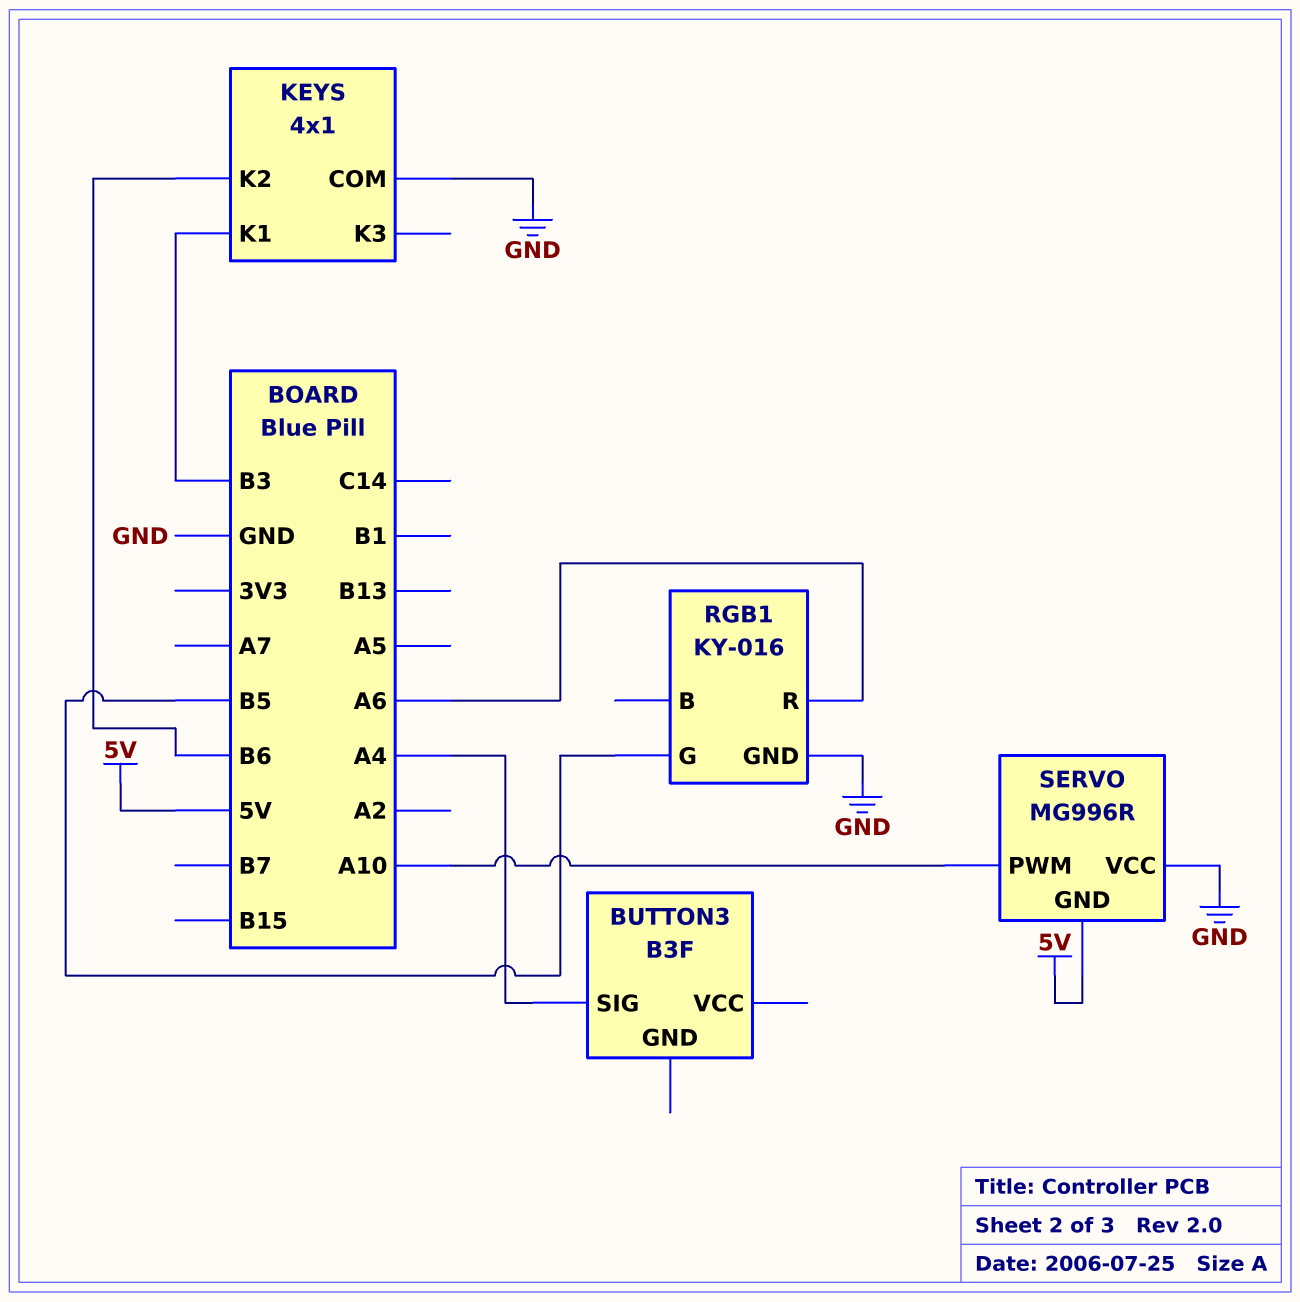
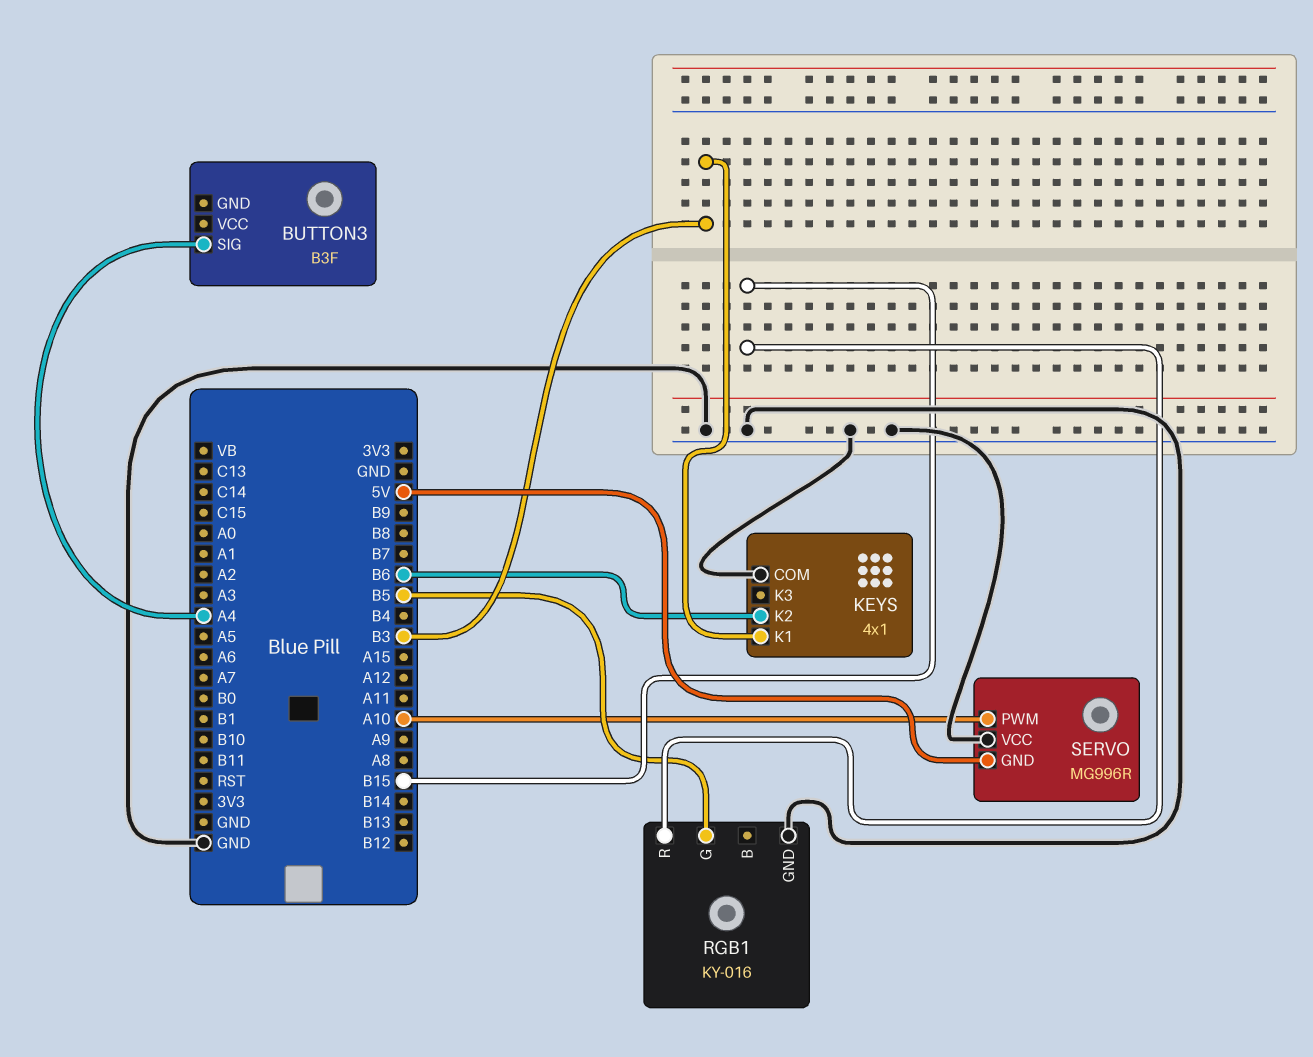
RGB1 pin R: A6 -> B15

